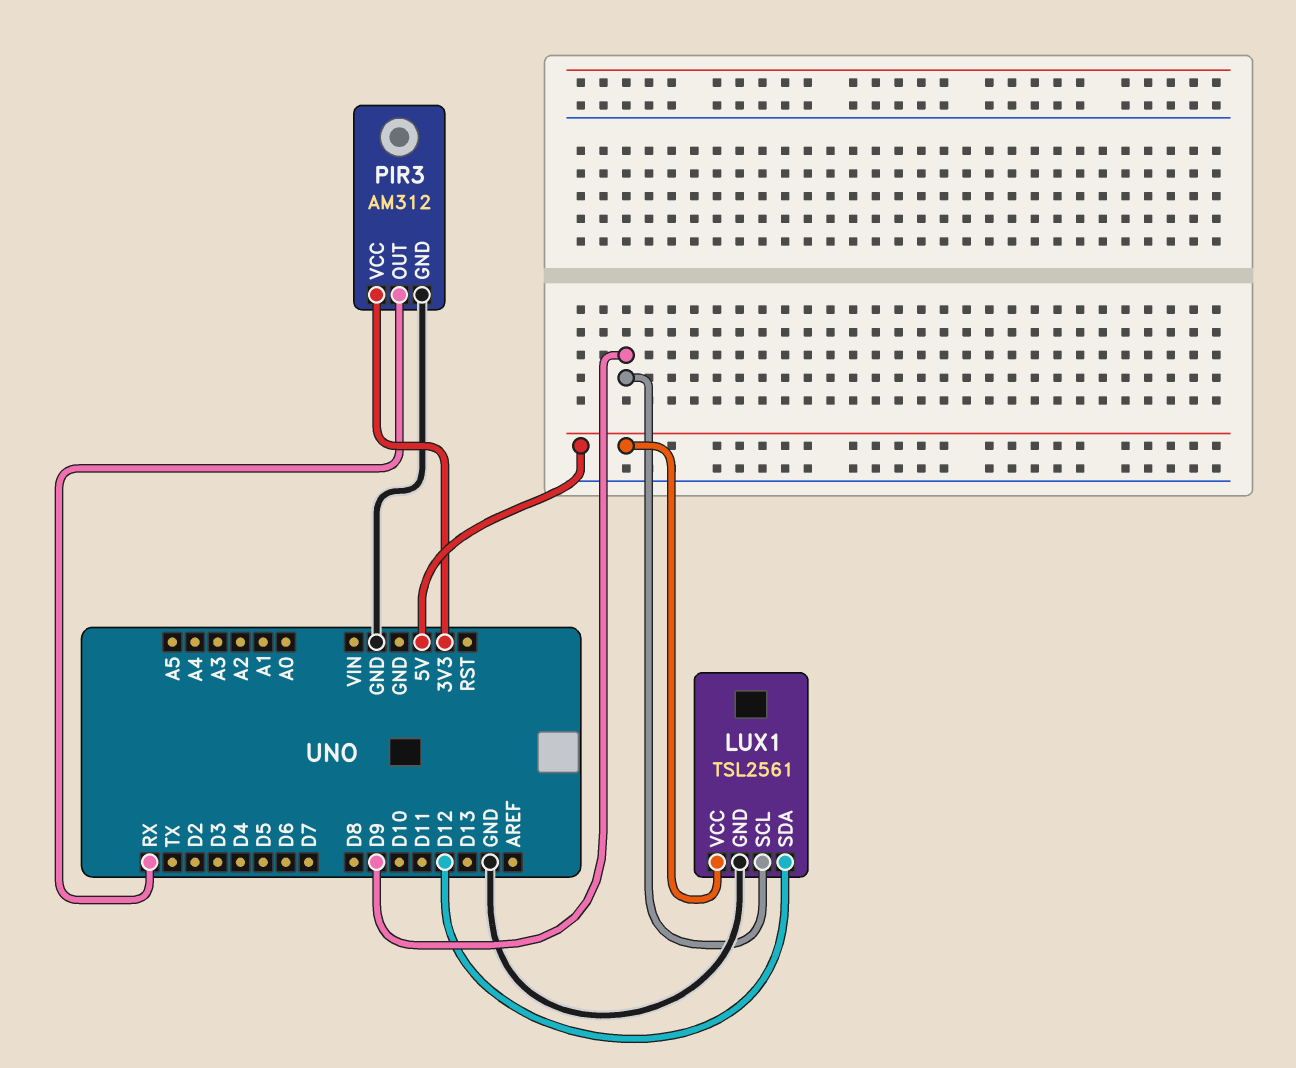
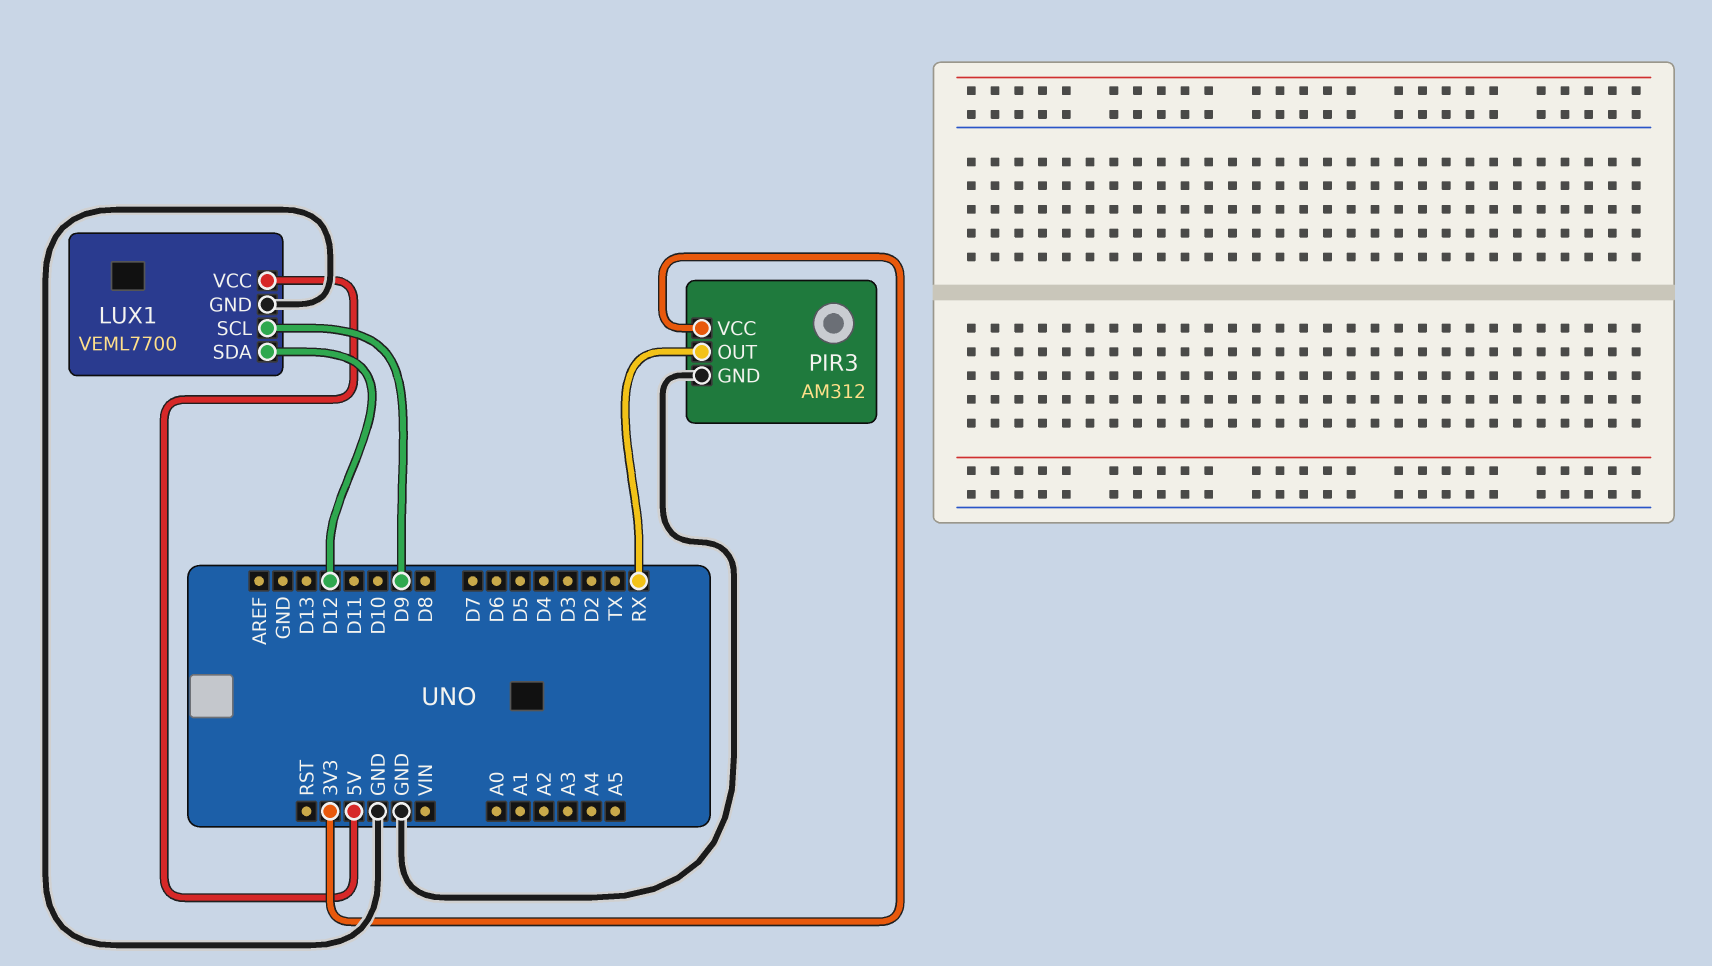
LUX1: TSL2561 -> VEML7700

